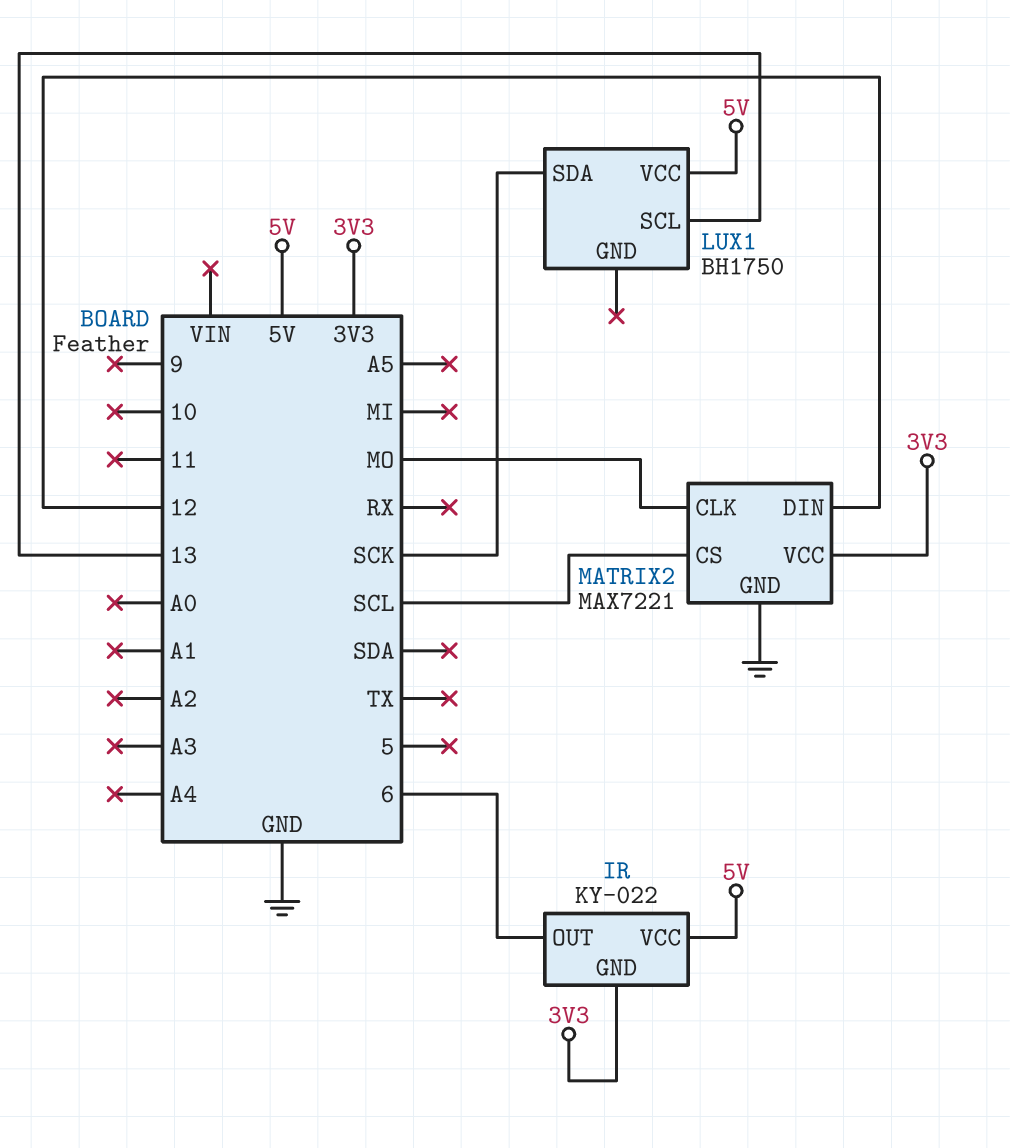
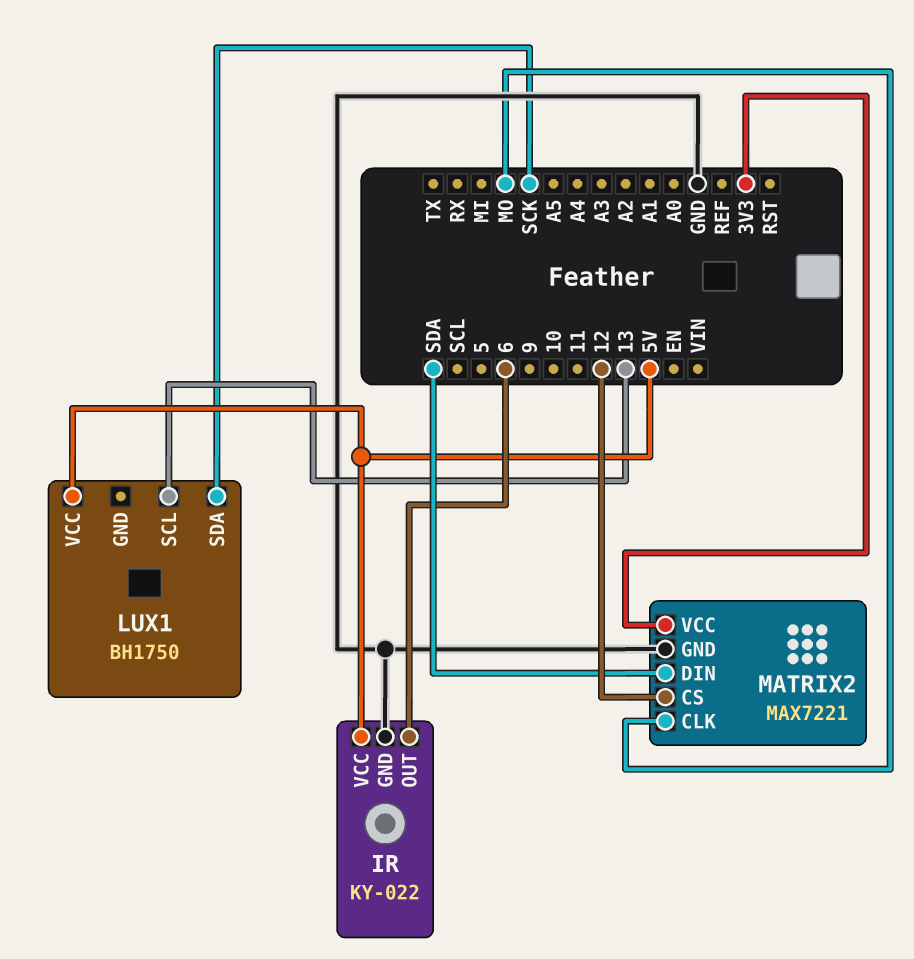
IR pin GND: 3V3 -> GND
MATRIX2 pin CS: SCL -> 12
MATRIX2 pin DIN: 12 -> SDA

